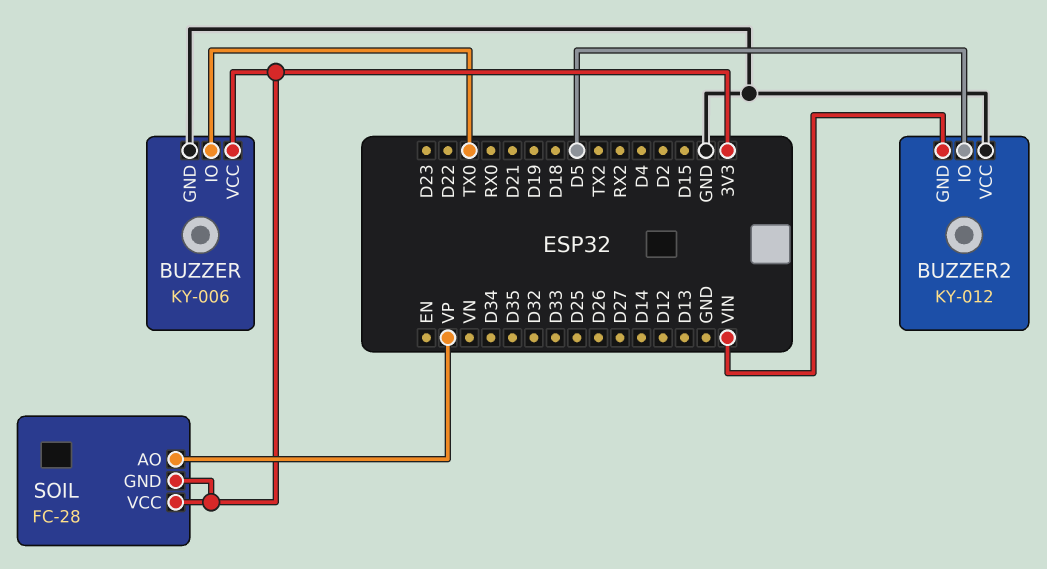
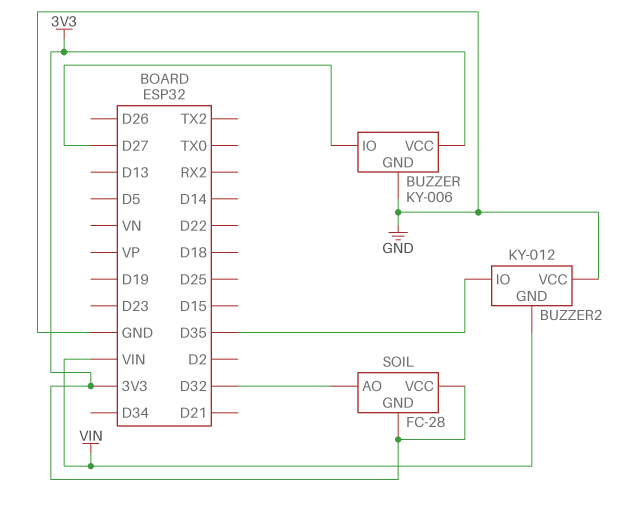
BUZZER pin IO: TX0 -> D27
BUZZER2 pin IO: D5 -> D35
SOIL pin AO: VP -> D32

